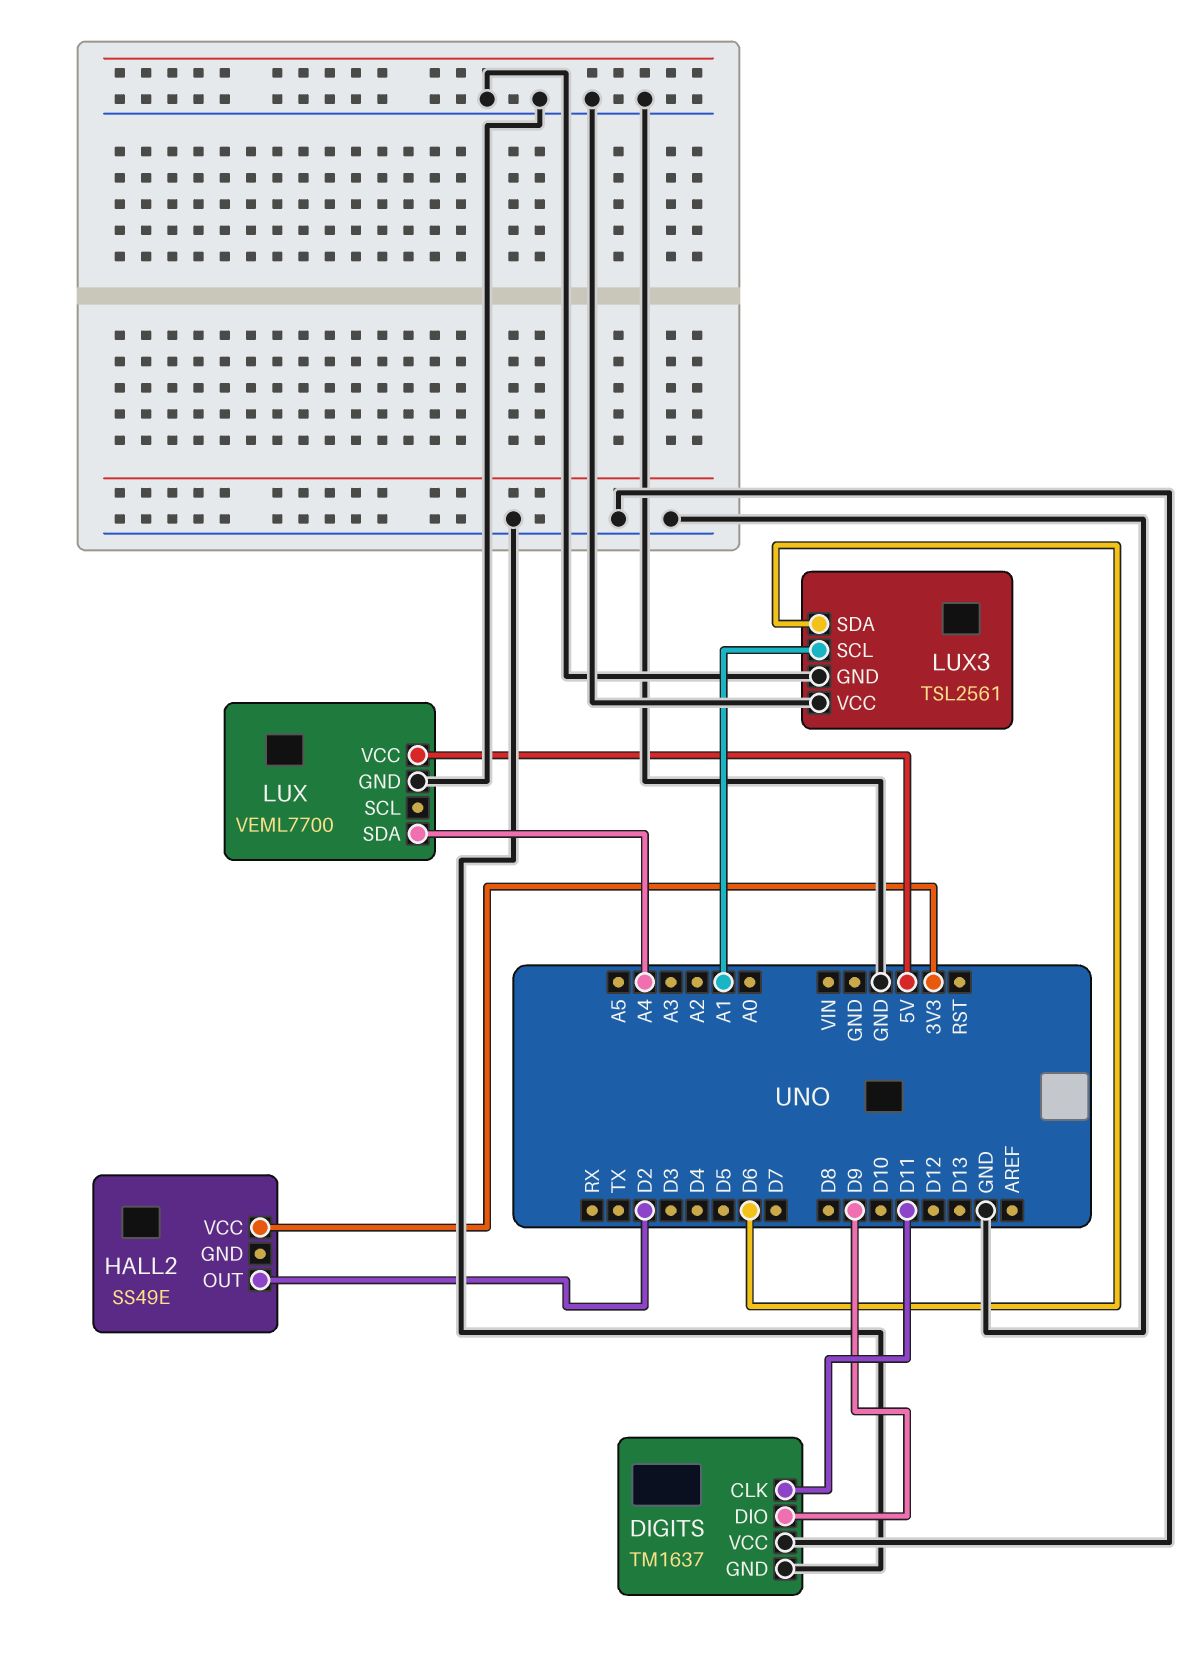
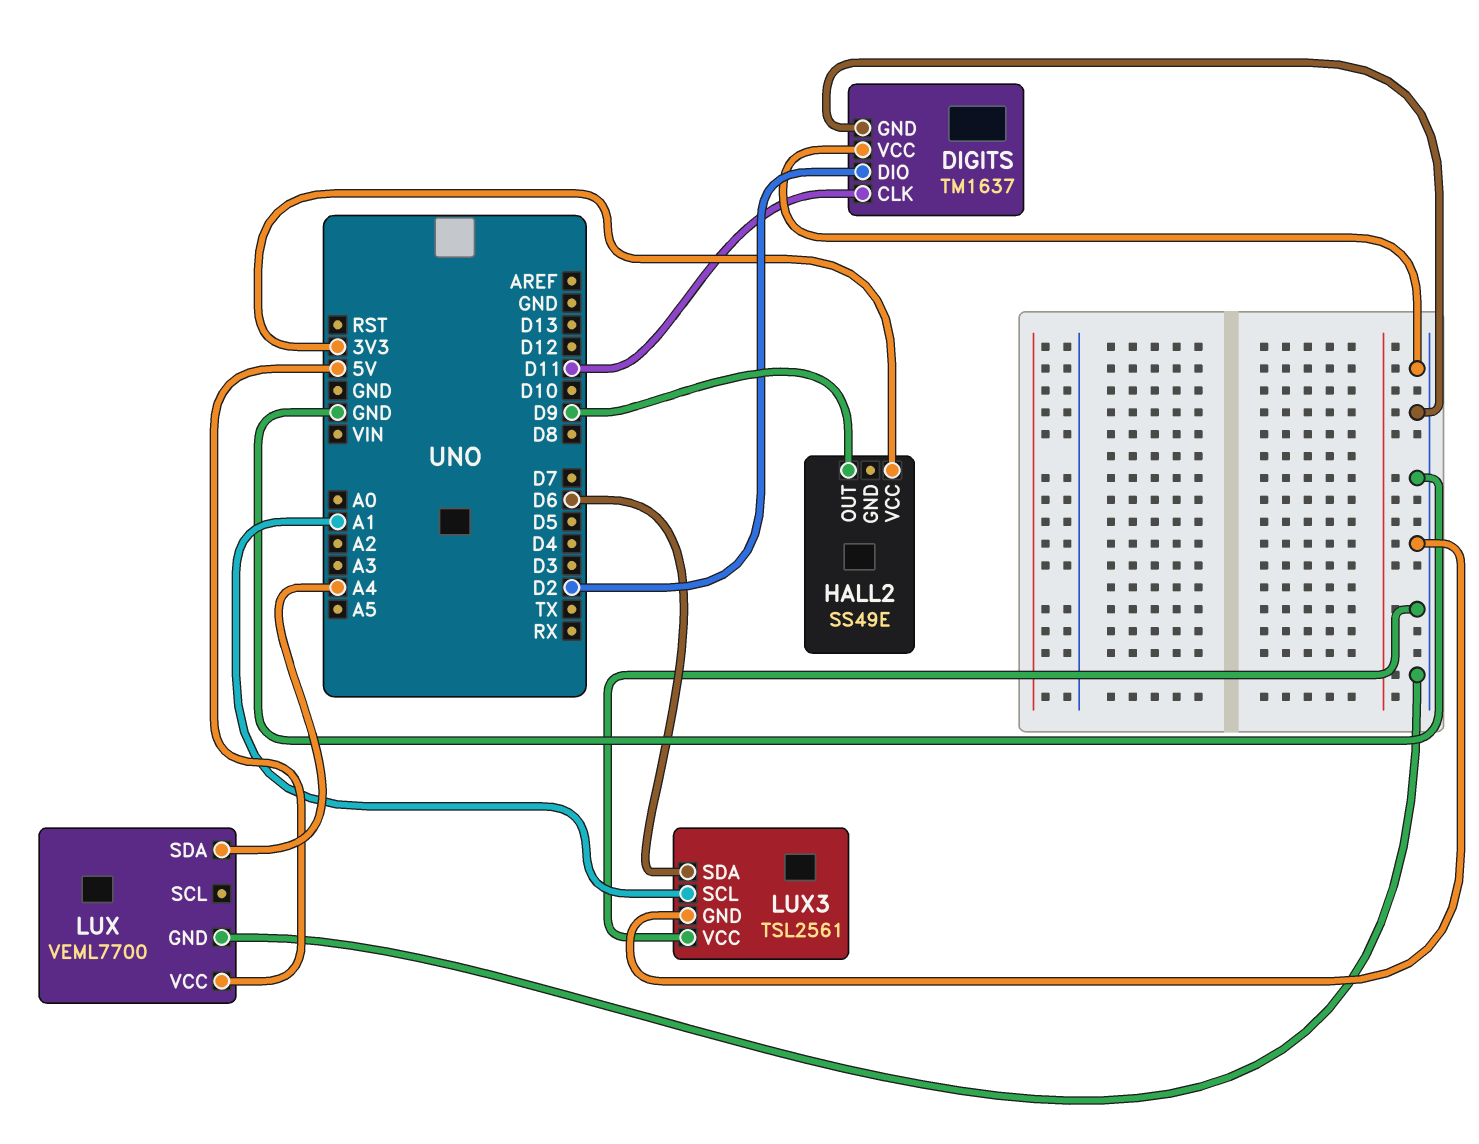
DIGITS pin DIO: D9 -> D2
HALL2 pin OUT: D2 -> D9

